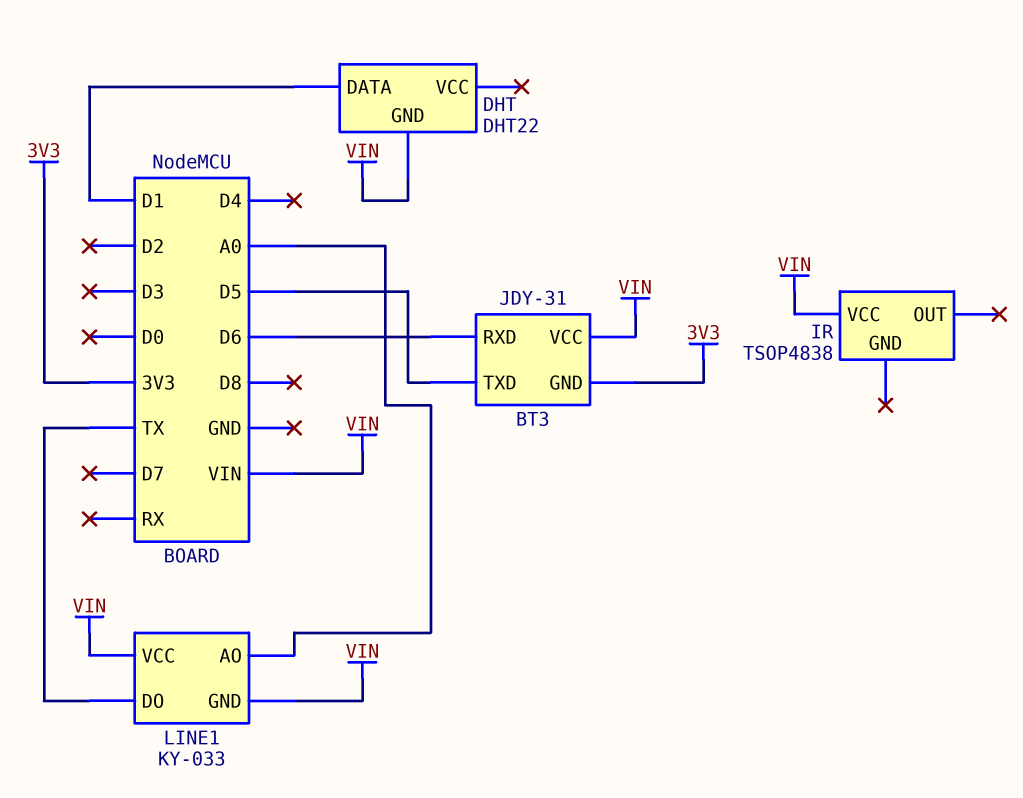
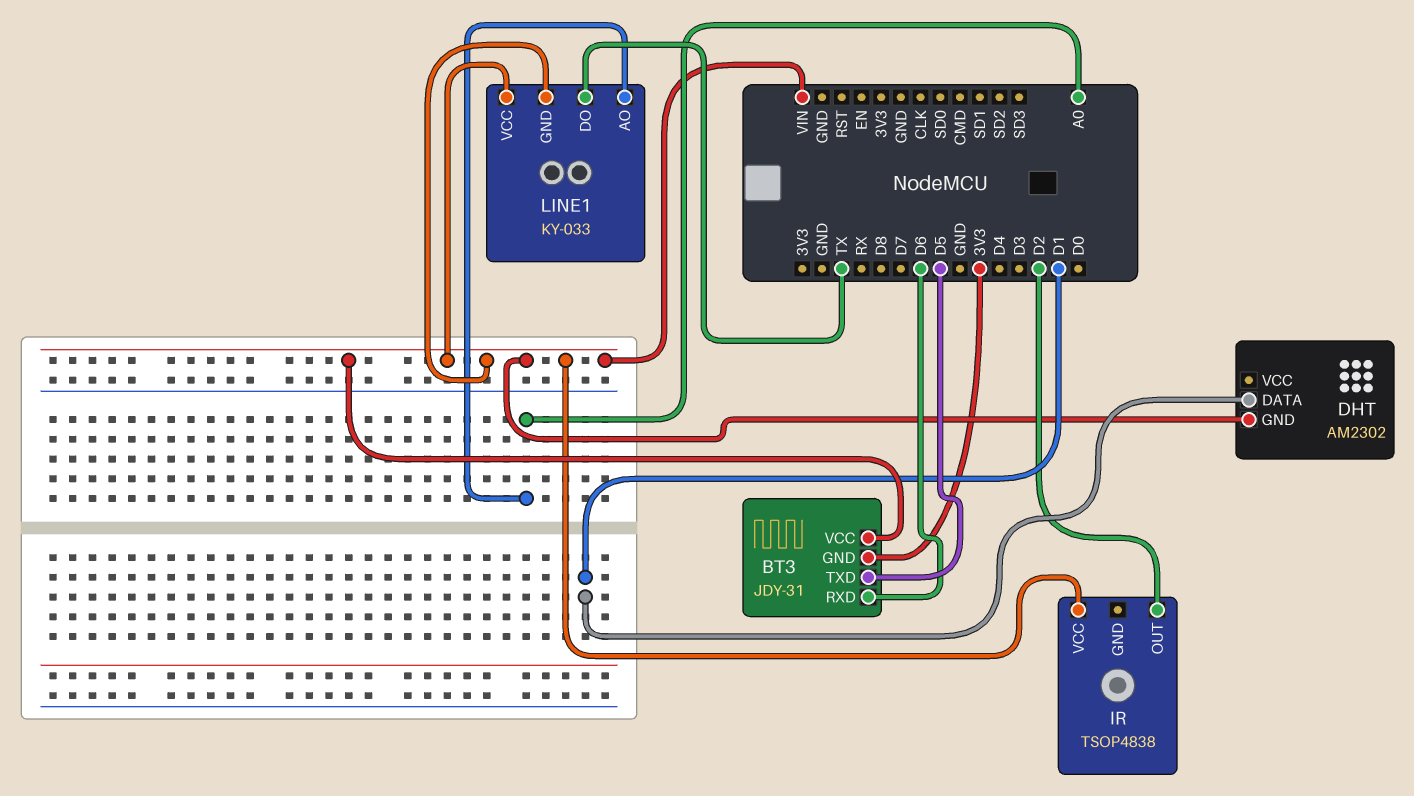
DHT: DHT22 -> AM2302
IR pin OUT: none -> D2

